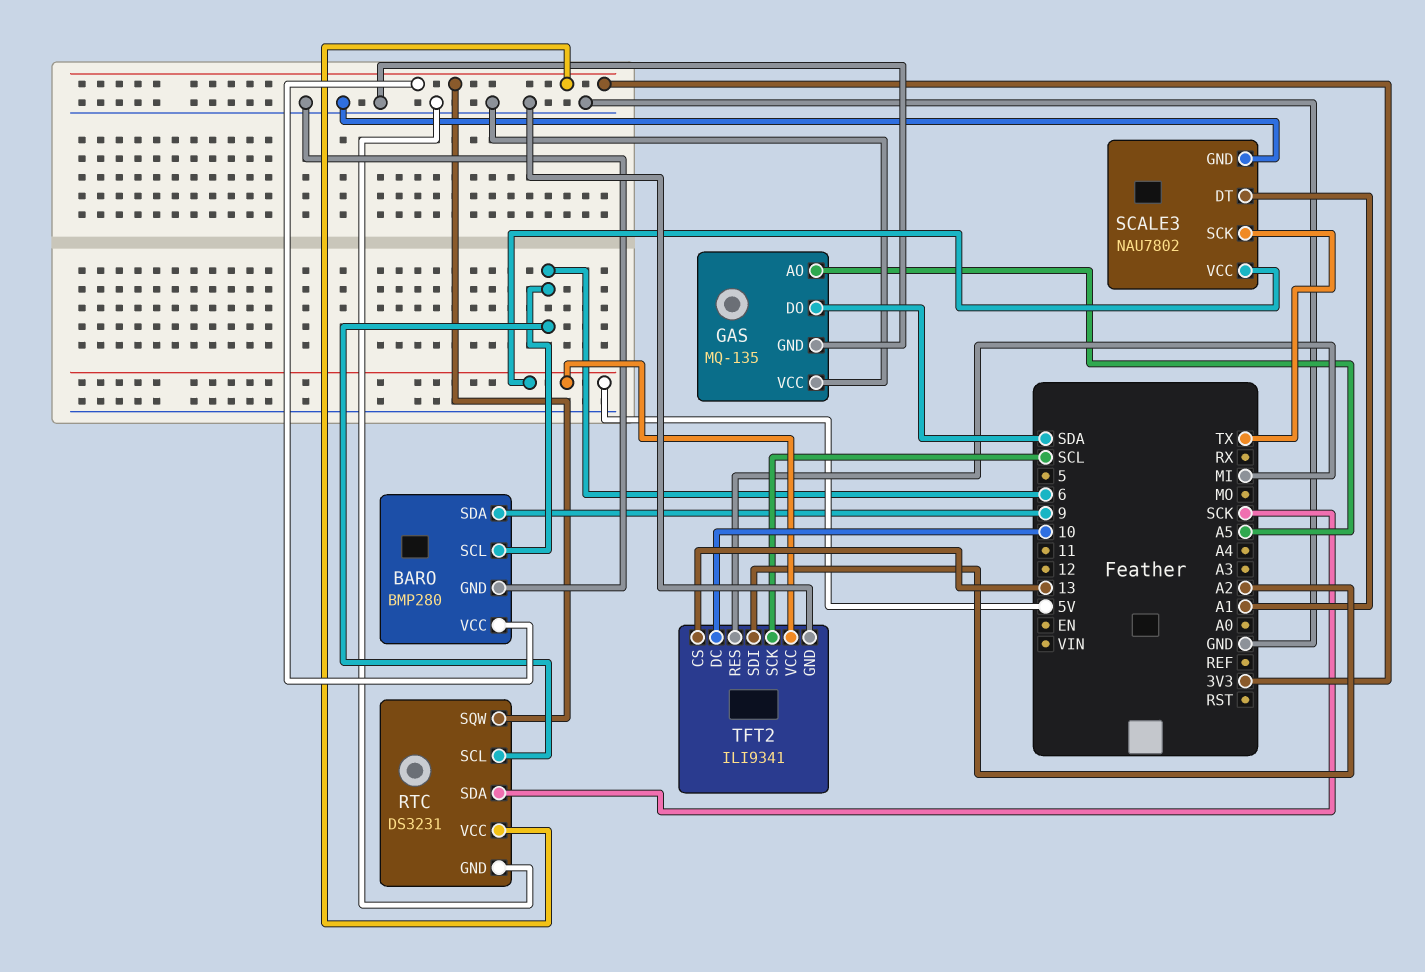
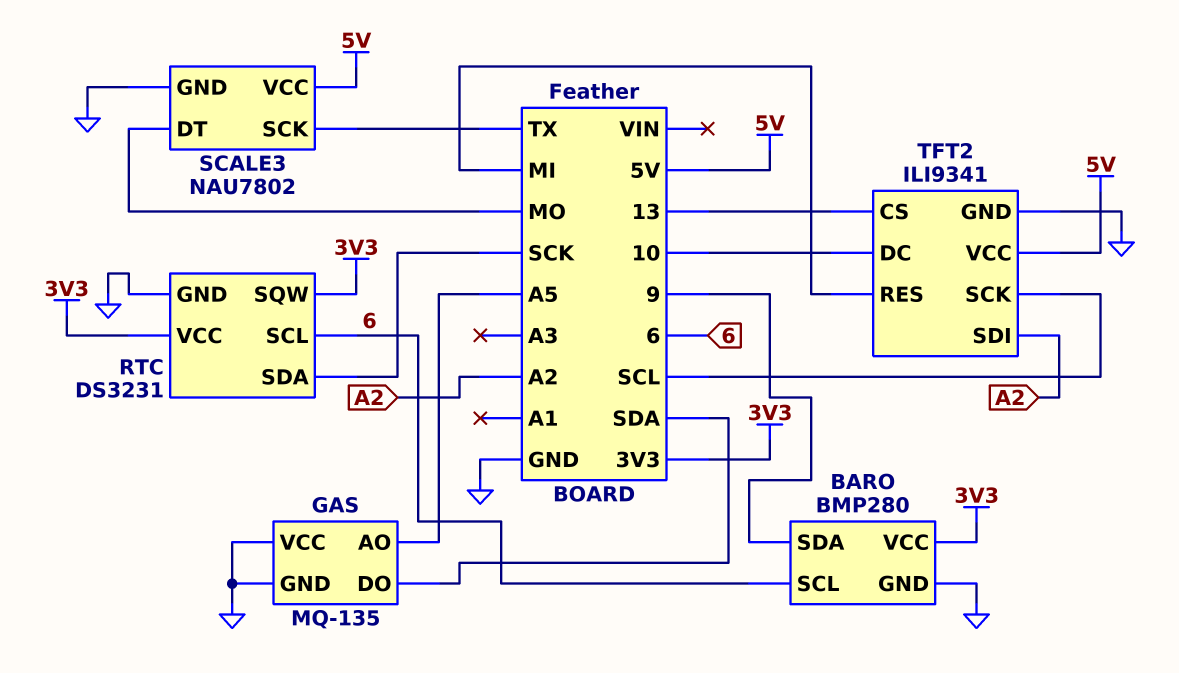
SCALE3 pin DT: A1 -> MO

